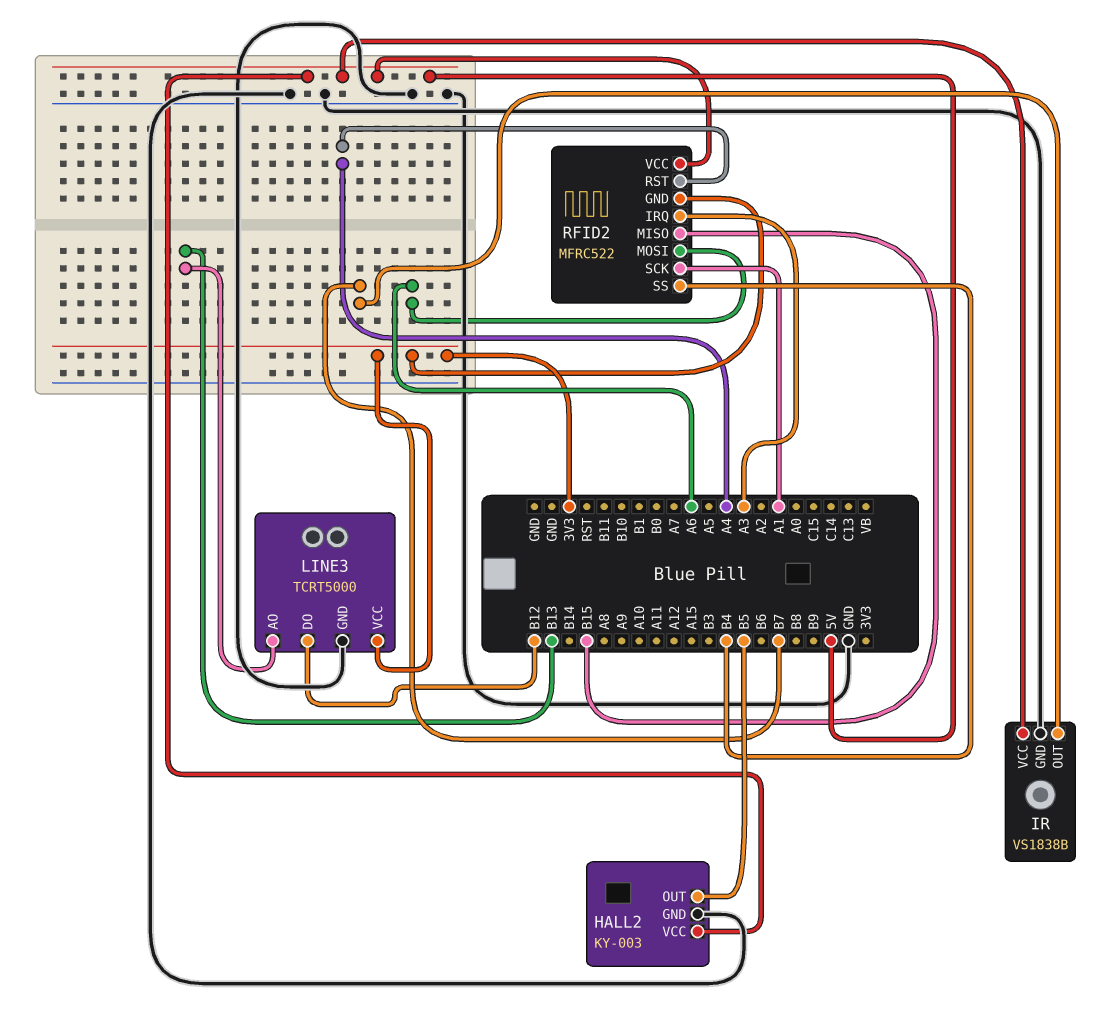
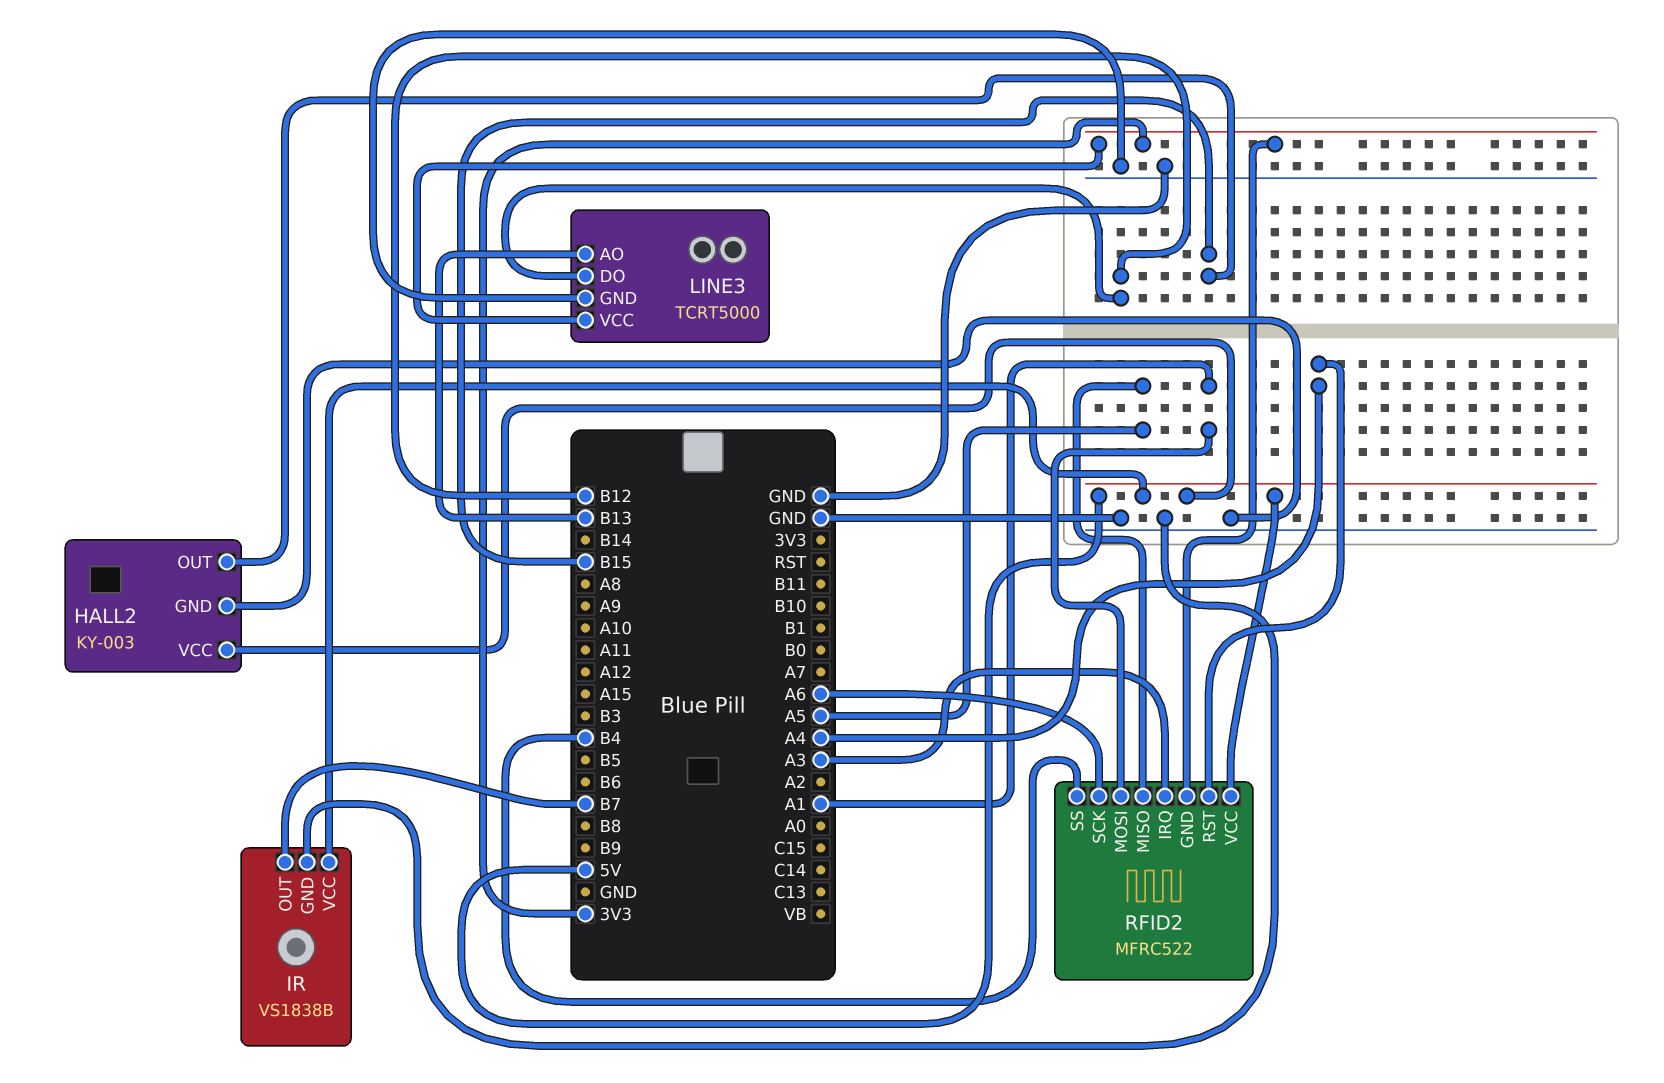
HALL2 pin OUT: B5 -> B15
RFID2 pin MISO: B15 -> A5
RFID2 pin MOSI: A6 -> A1
RFID2 pin SCK: A1 -> A6

